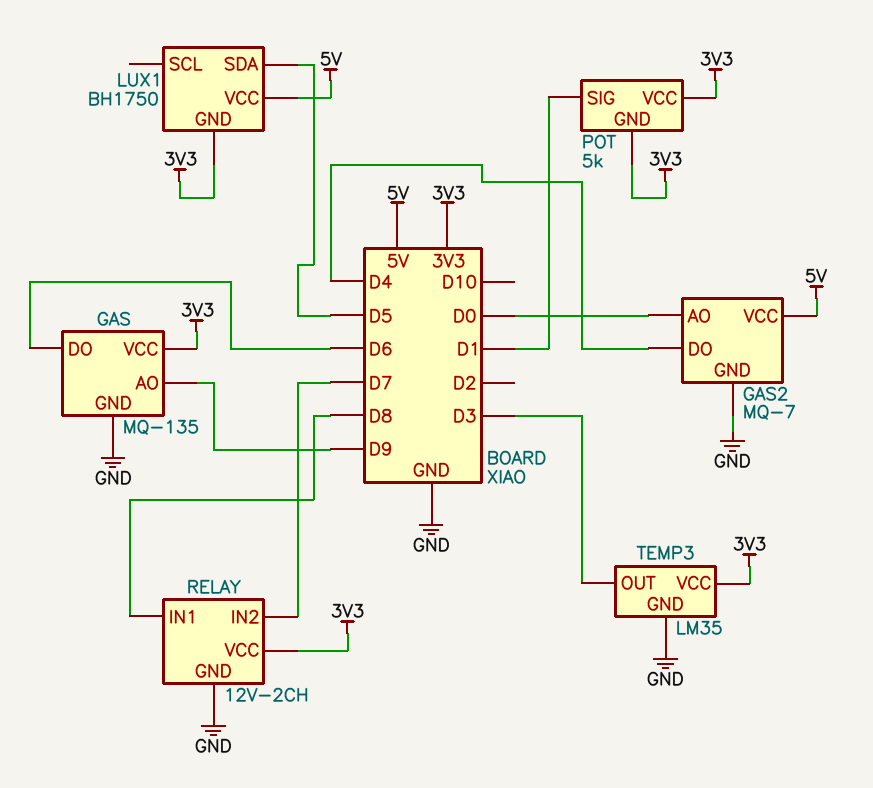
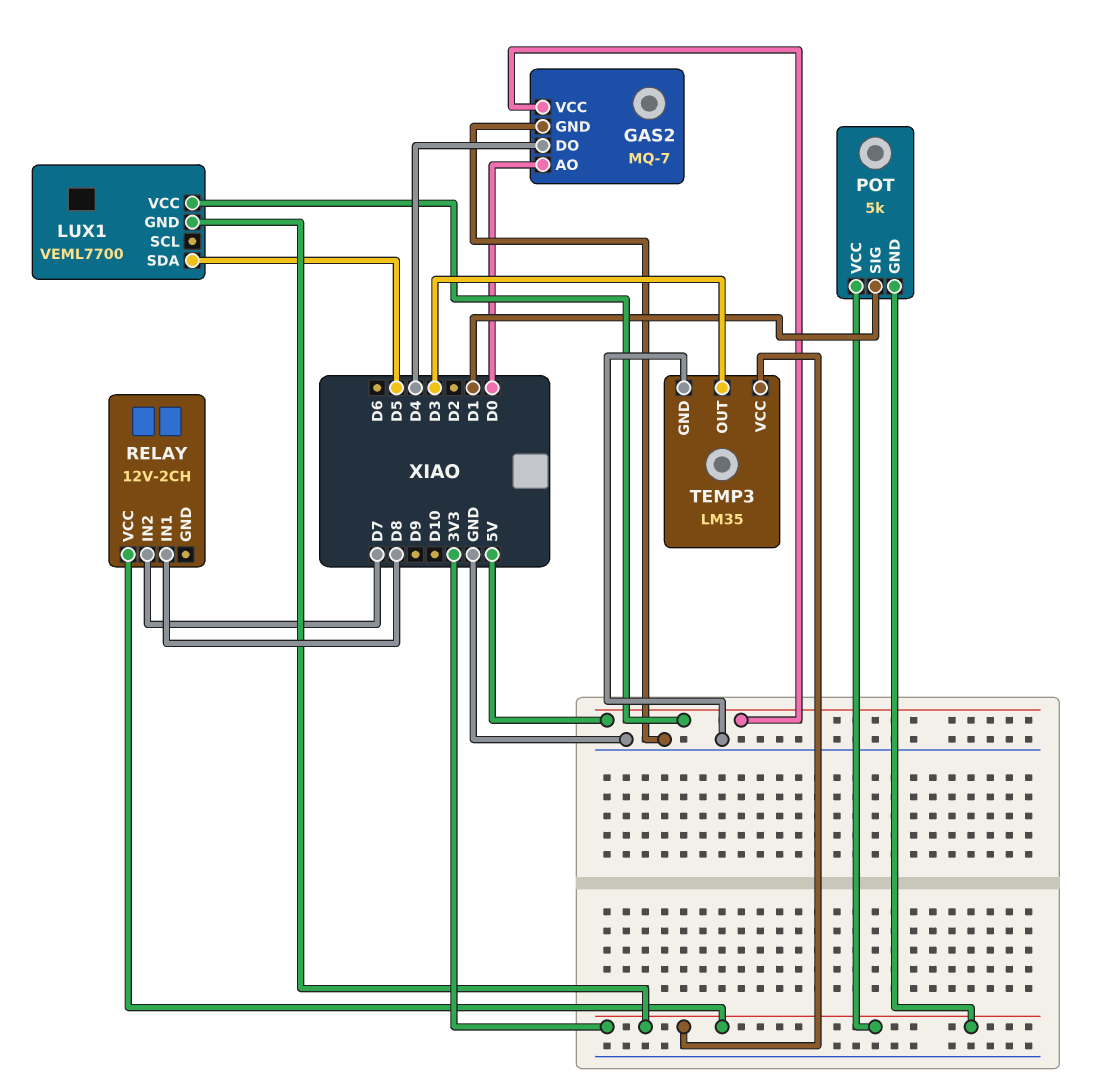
GAS: MQ-135 -> none
GAS pin AO: D9 -> none
GAS pin DO: D6 -> none
GAS pin GND: GND -> none
GAS pin VCC: 3V3 -> none
LUX1: BH1750 -> VEML7700
RELAY pin GND: GND -> none

